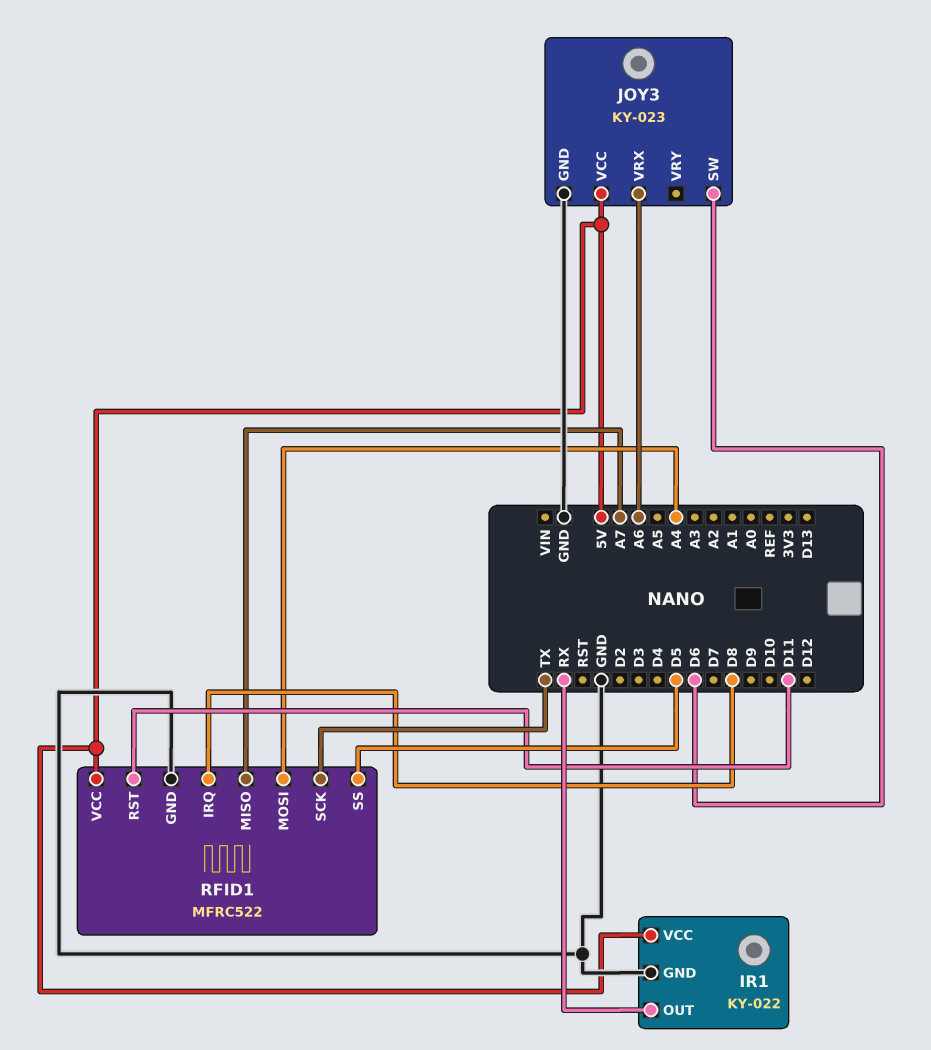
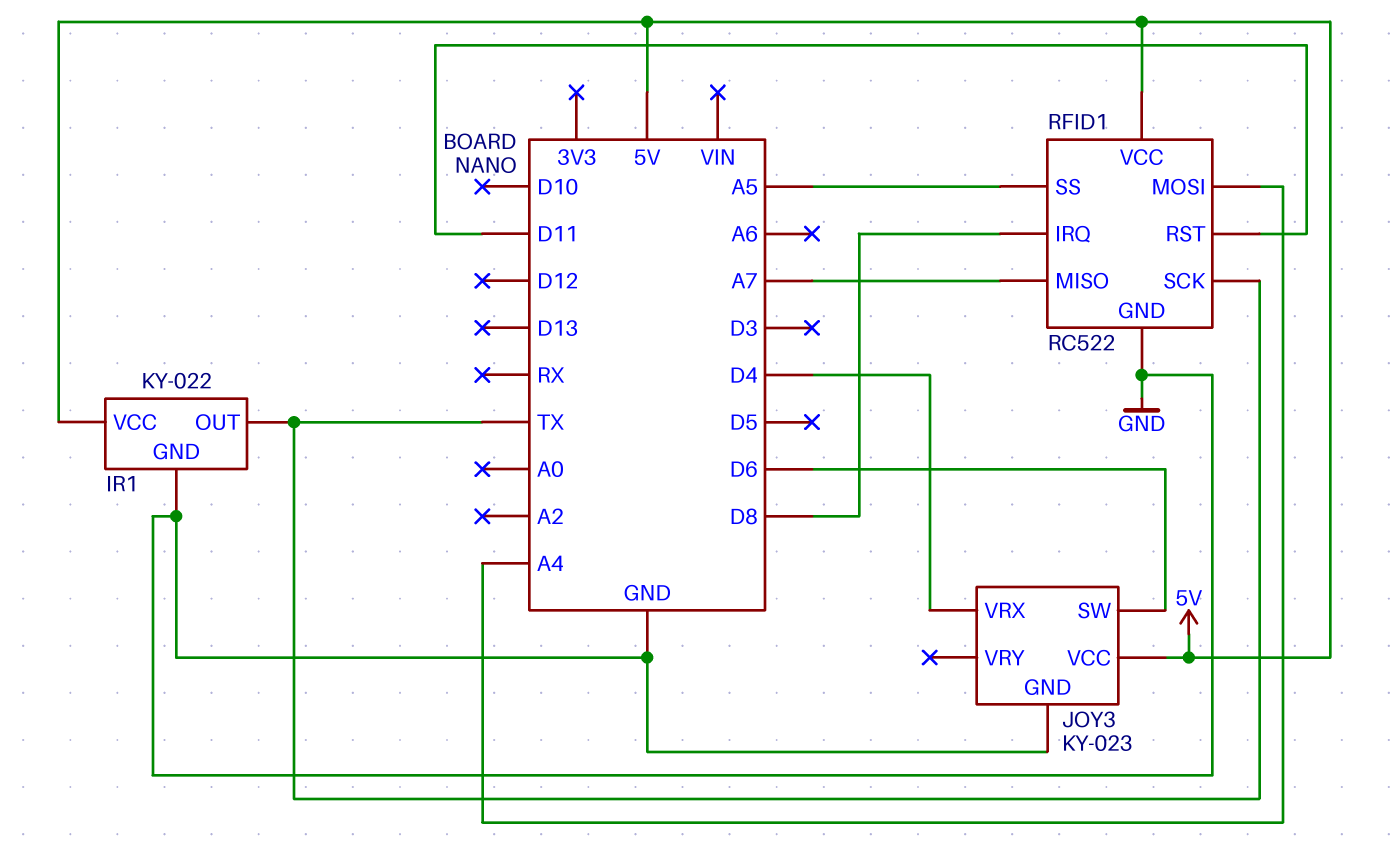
IR1 pin OUT: RX -> TX
JOY3 pin VRX: A6 -> D4
RFID1: MFRC522 -> RC522
RFID1 pin SS: D5 -> A5

